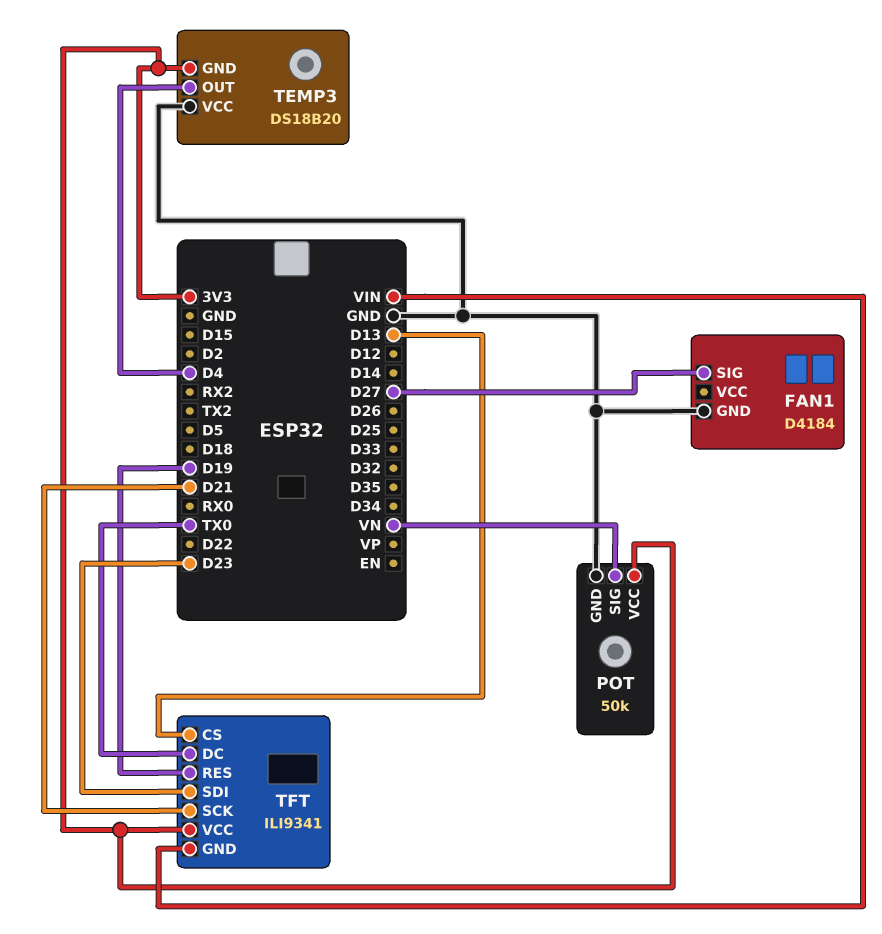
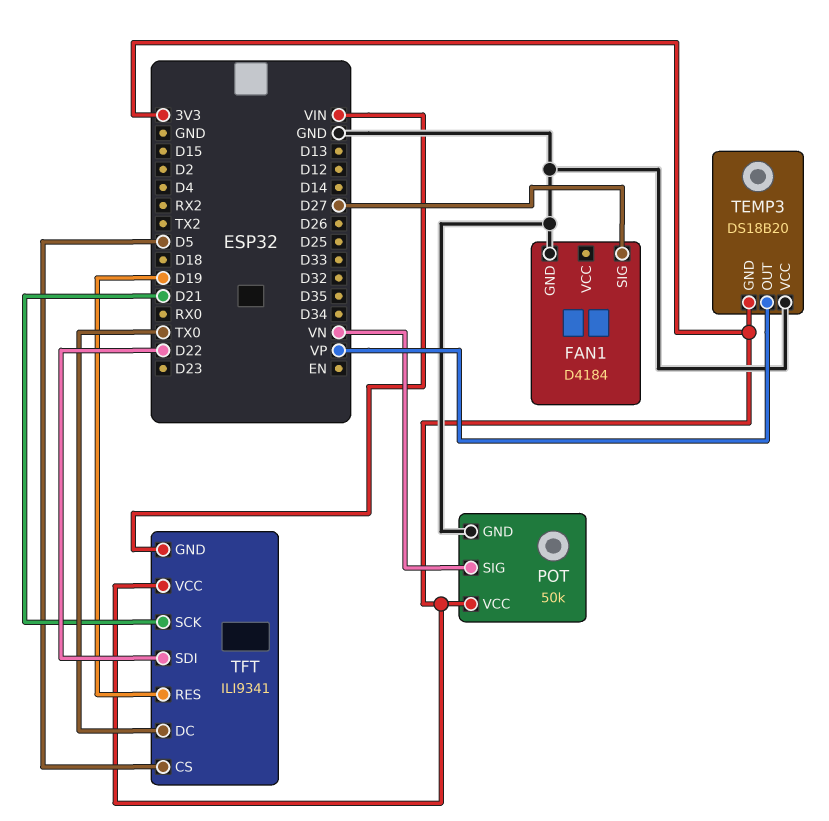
TEMP3 pin OUT: D4 -> VP
TFT pin CS: D13 -> D5
TFT pin SDI: D23 -> D22

